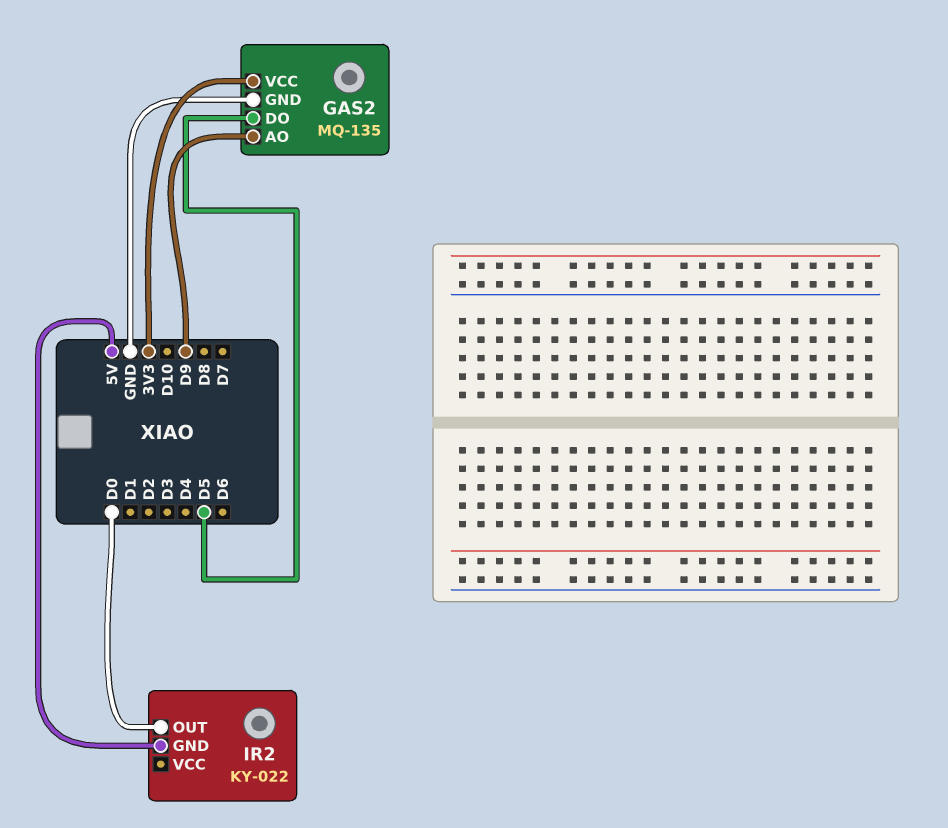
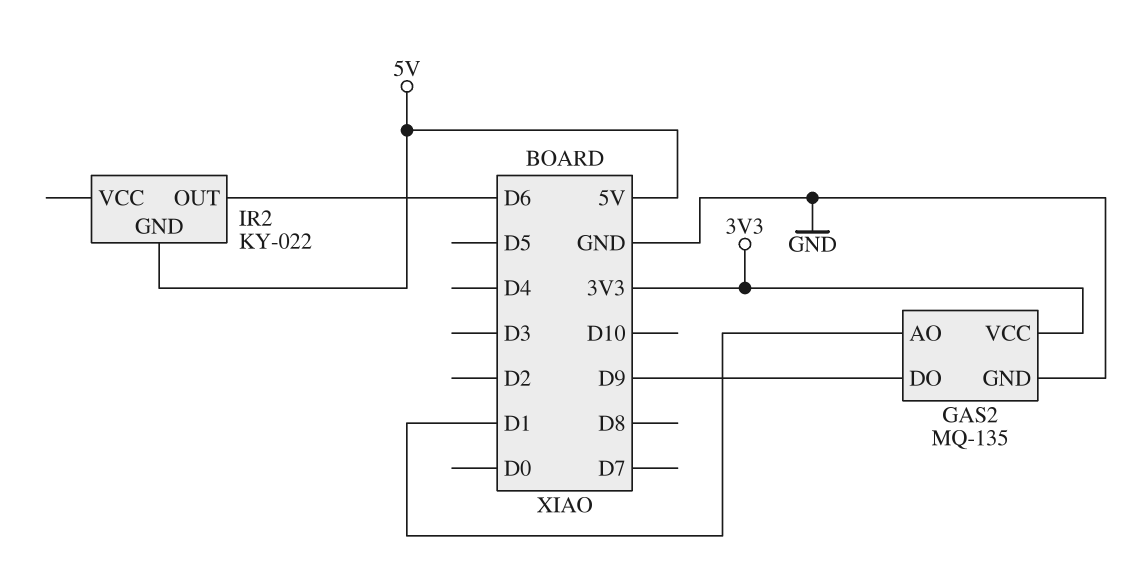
GAS2 pin AO: D9 -> D1
GAS2 pin DO: D5 -> D9
IR2 pin OUT: D0 -> D6

